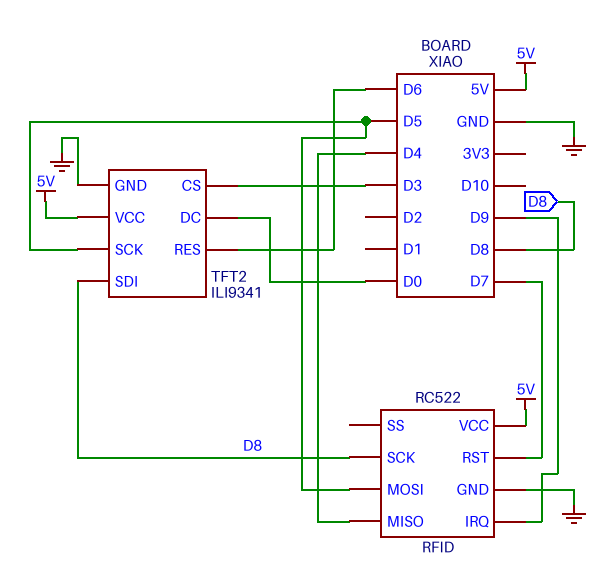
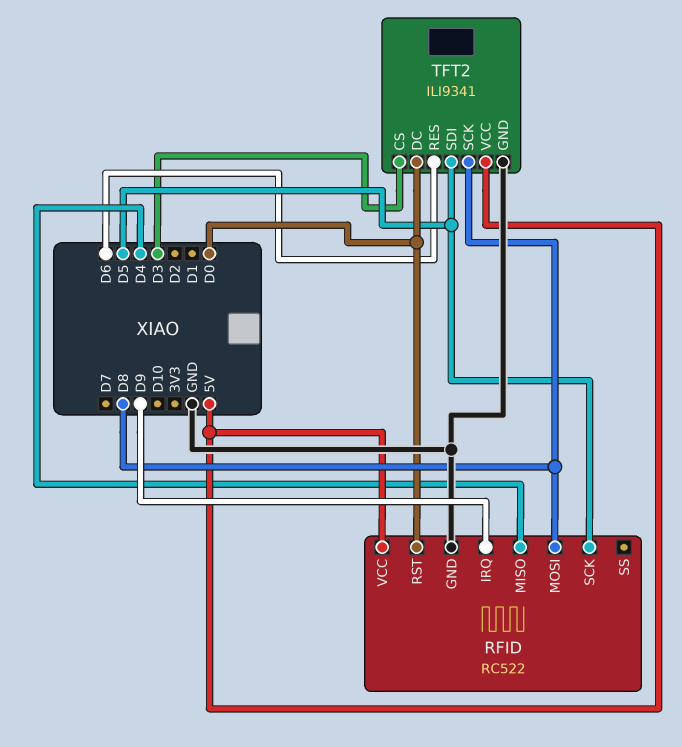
RFID pin MOSI: D5 -> D8
RFID pin RST: D7 -> D0
RFID pin SCK: D8 -> D5
TFT2 pin SCK: D5 -> D8
TFT2 pin SDI: D8 -> D5

